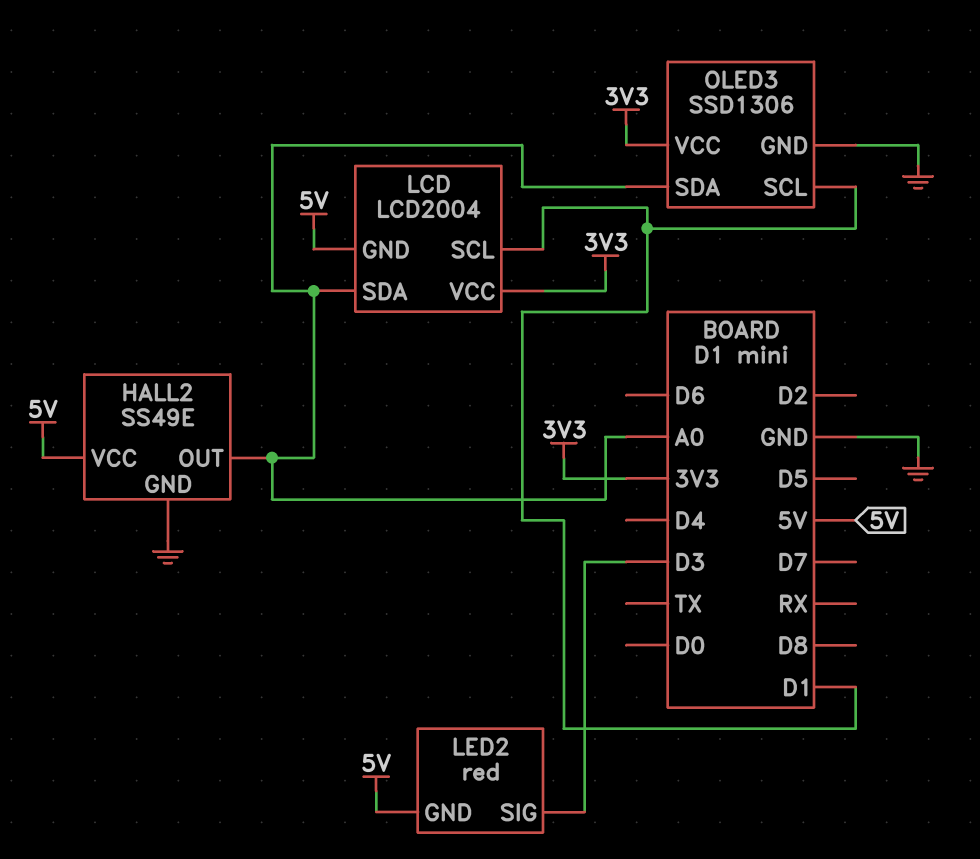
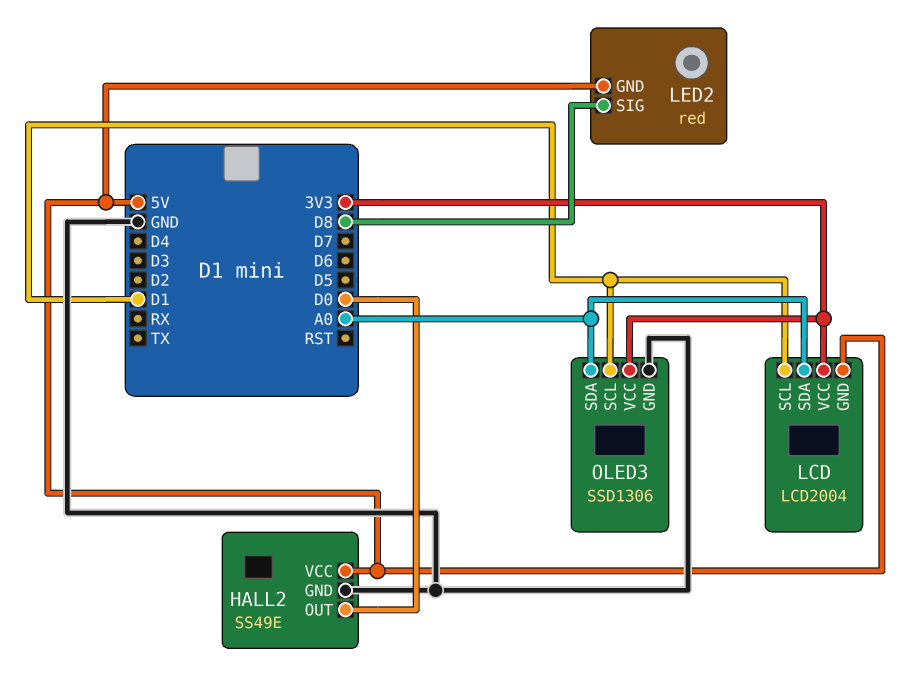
HALL2 pin OUT: A0 -> D0
LED2 pin SIG: D3 -> D8

